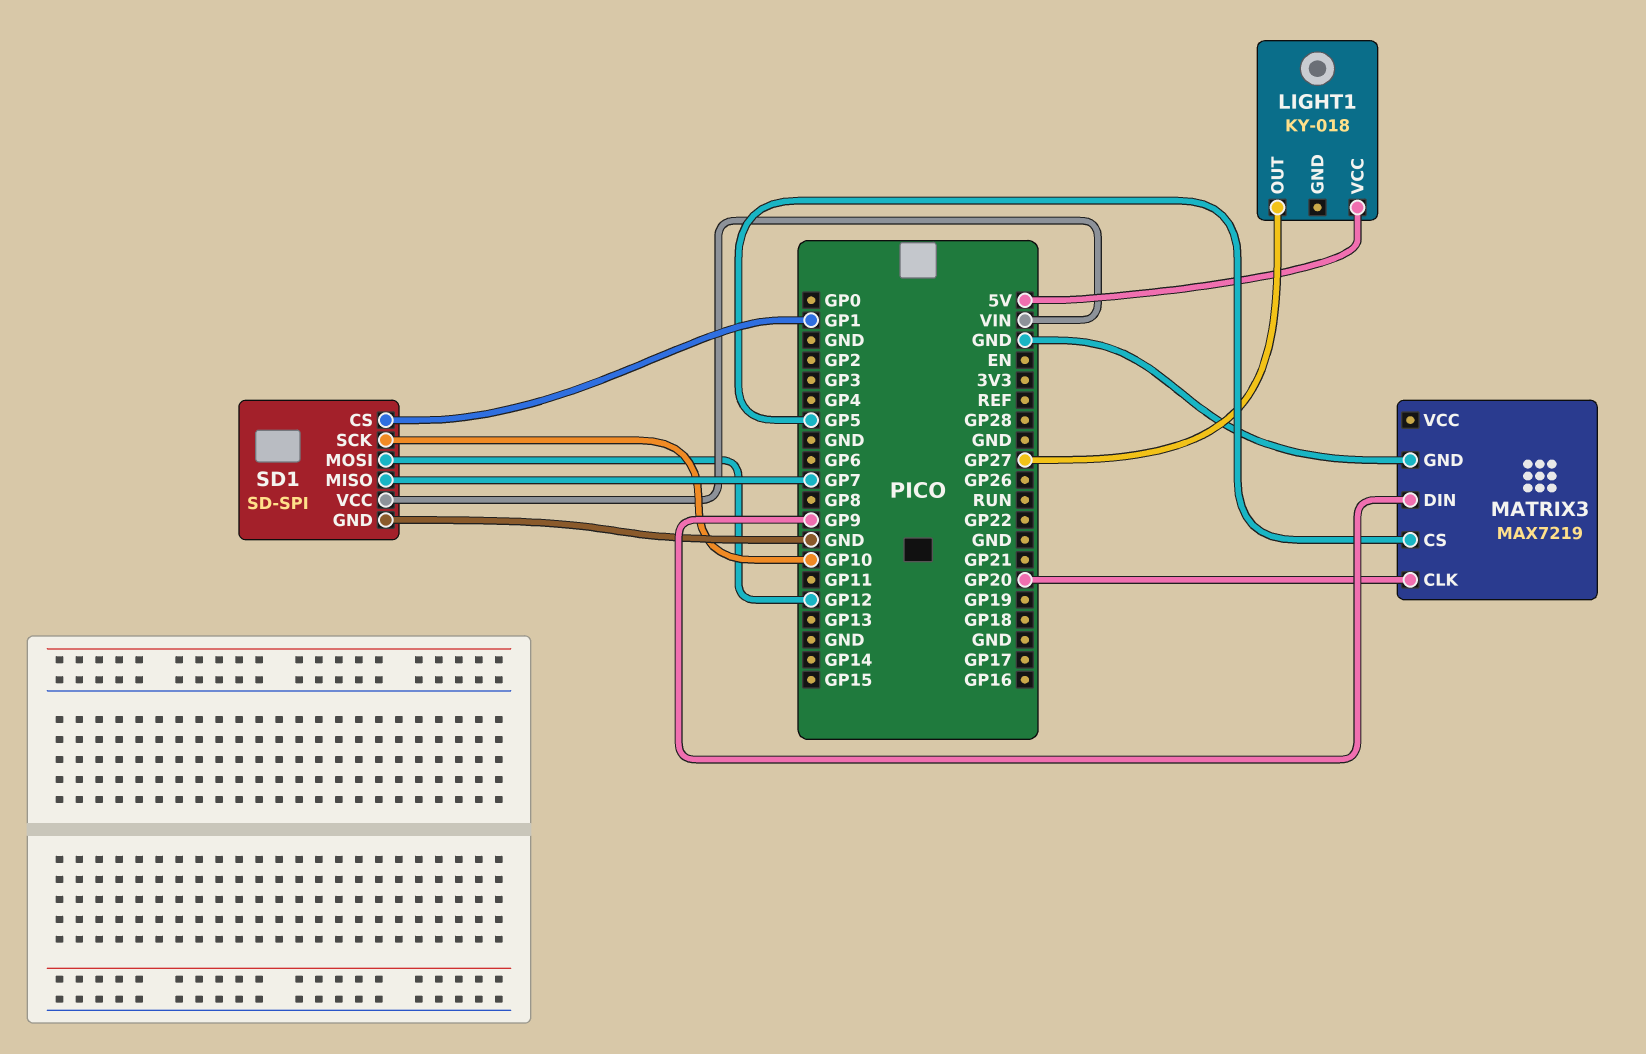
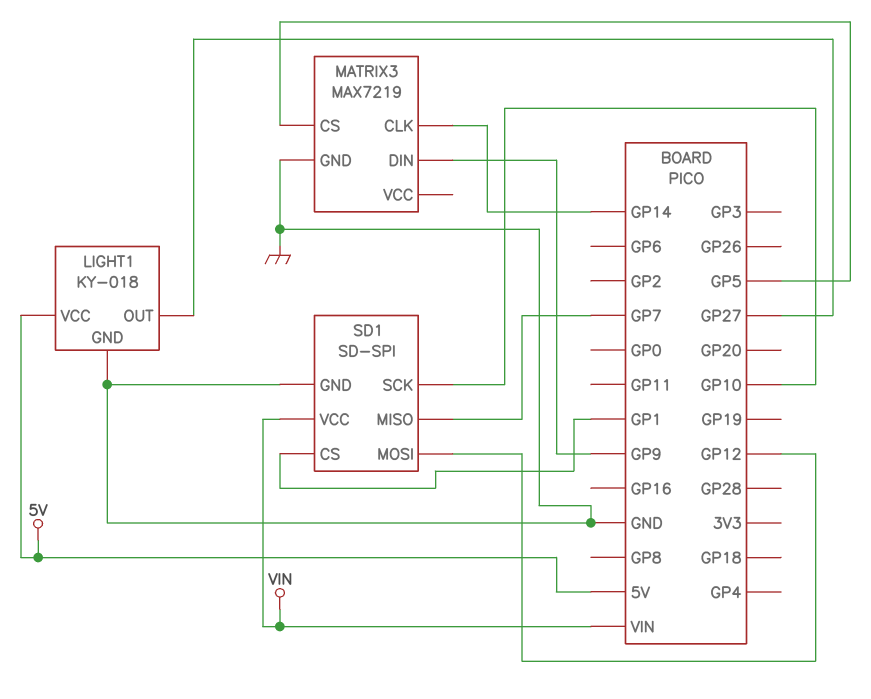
LIGHT1 pin GND: none -> GND
MATRIX3 pin CLK: GP20 -> GP14

